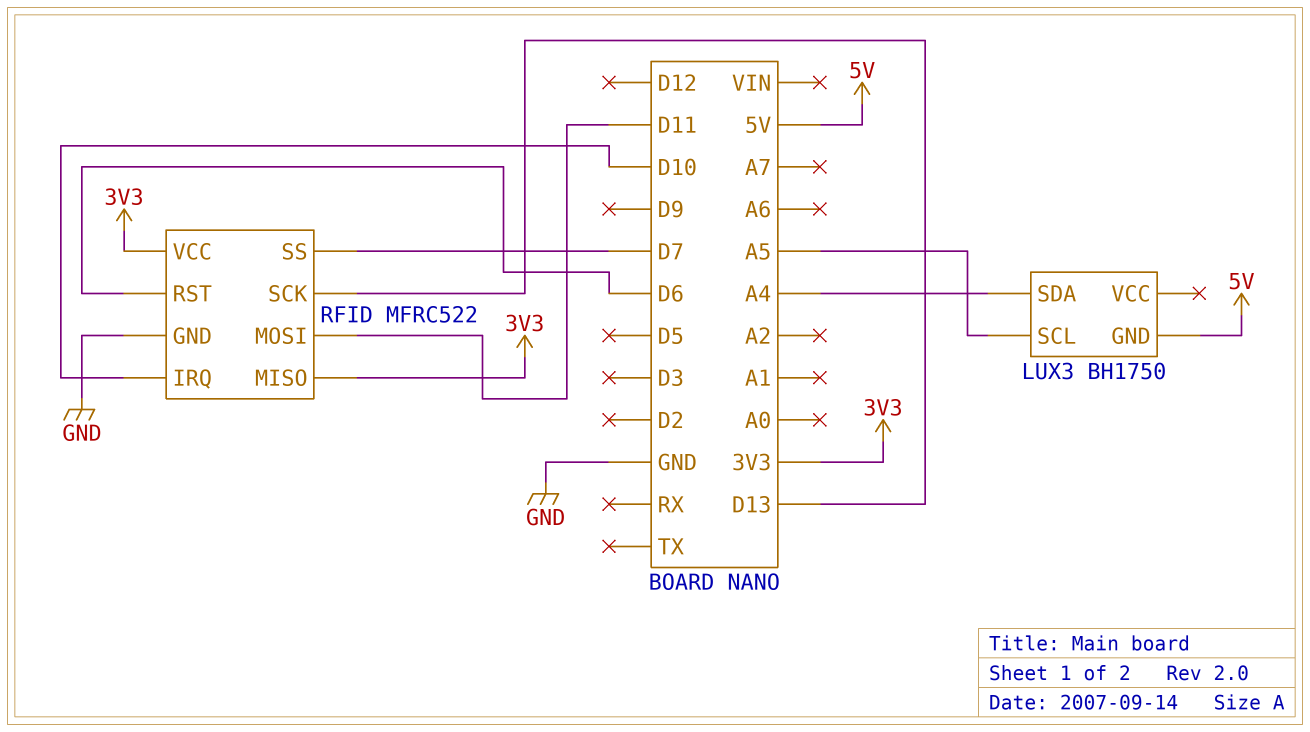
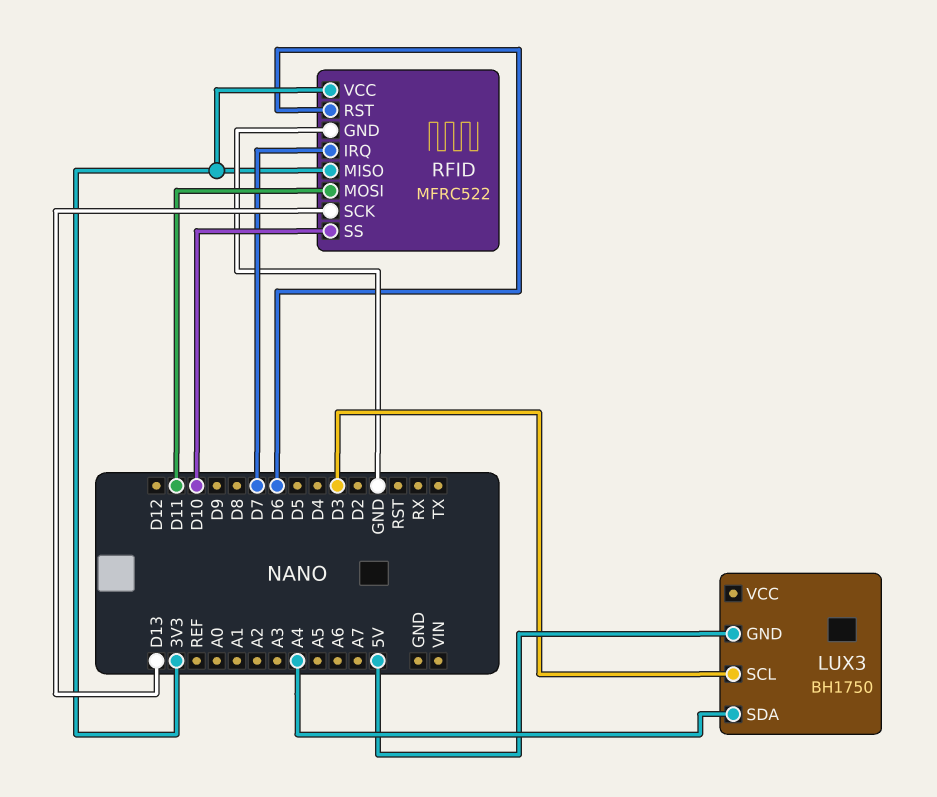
LUX3 pin SCL: A5 -> D3
RFID pin IRQ: D10 -> D7
RFID pin SS: D7 -> D10

